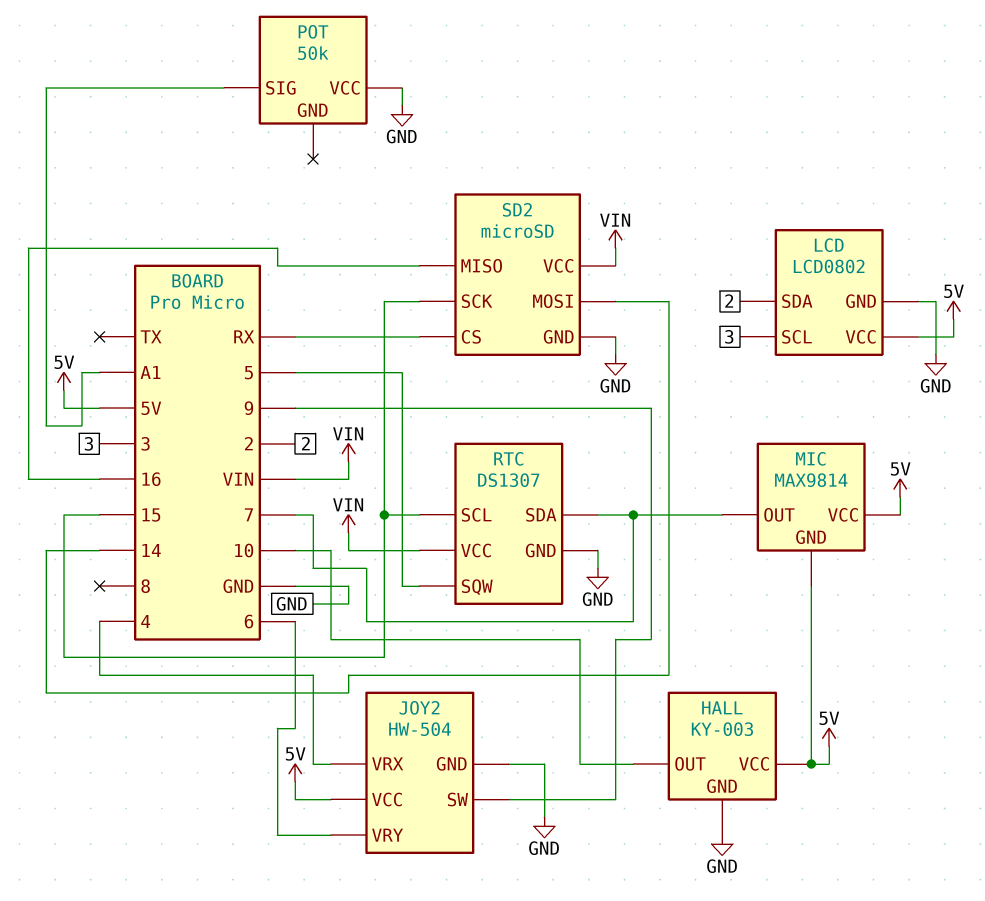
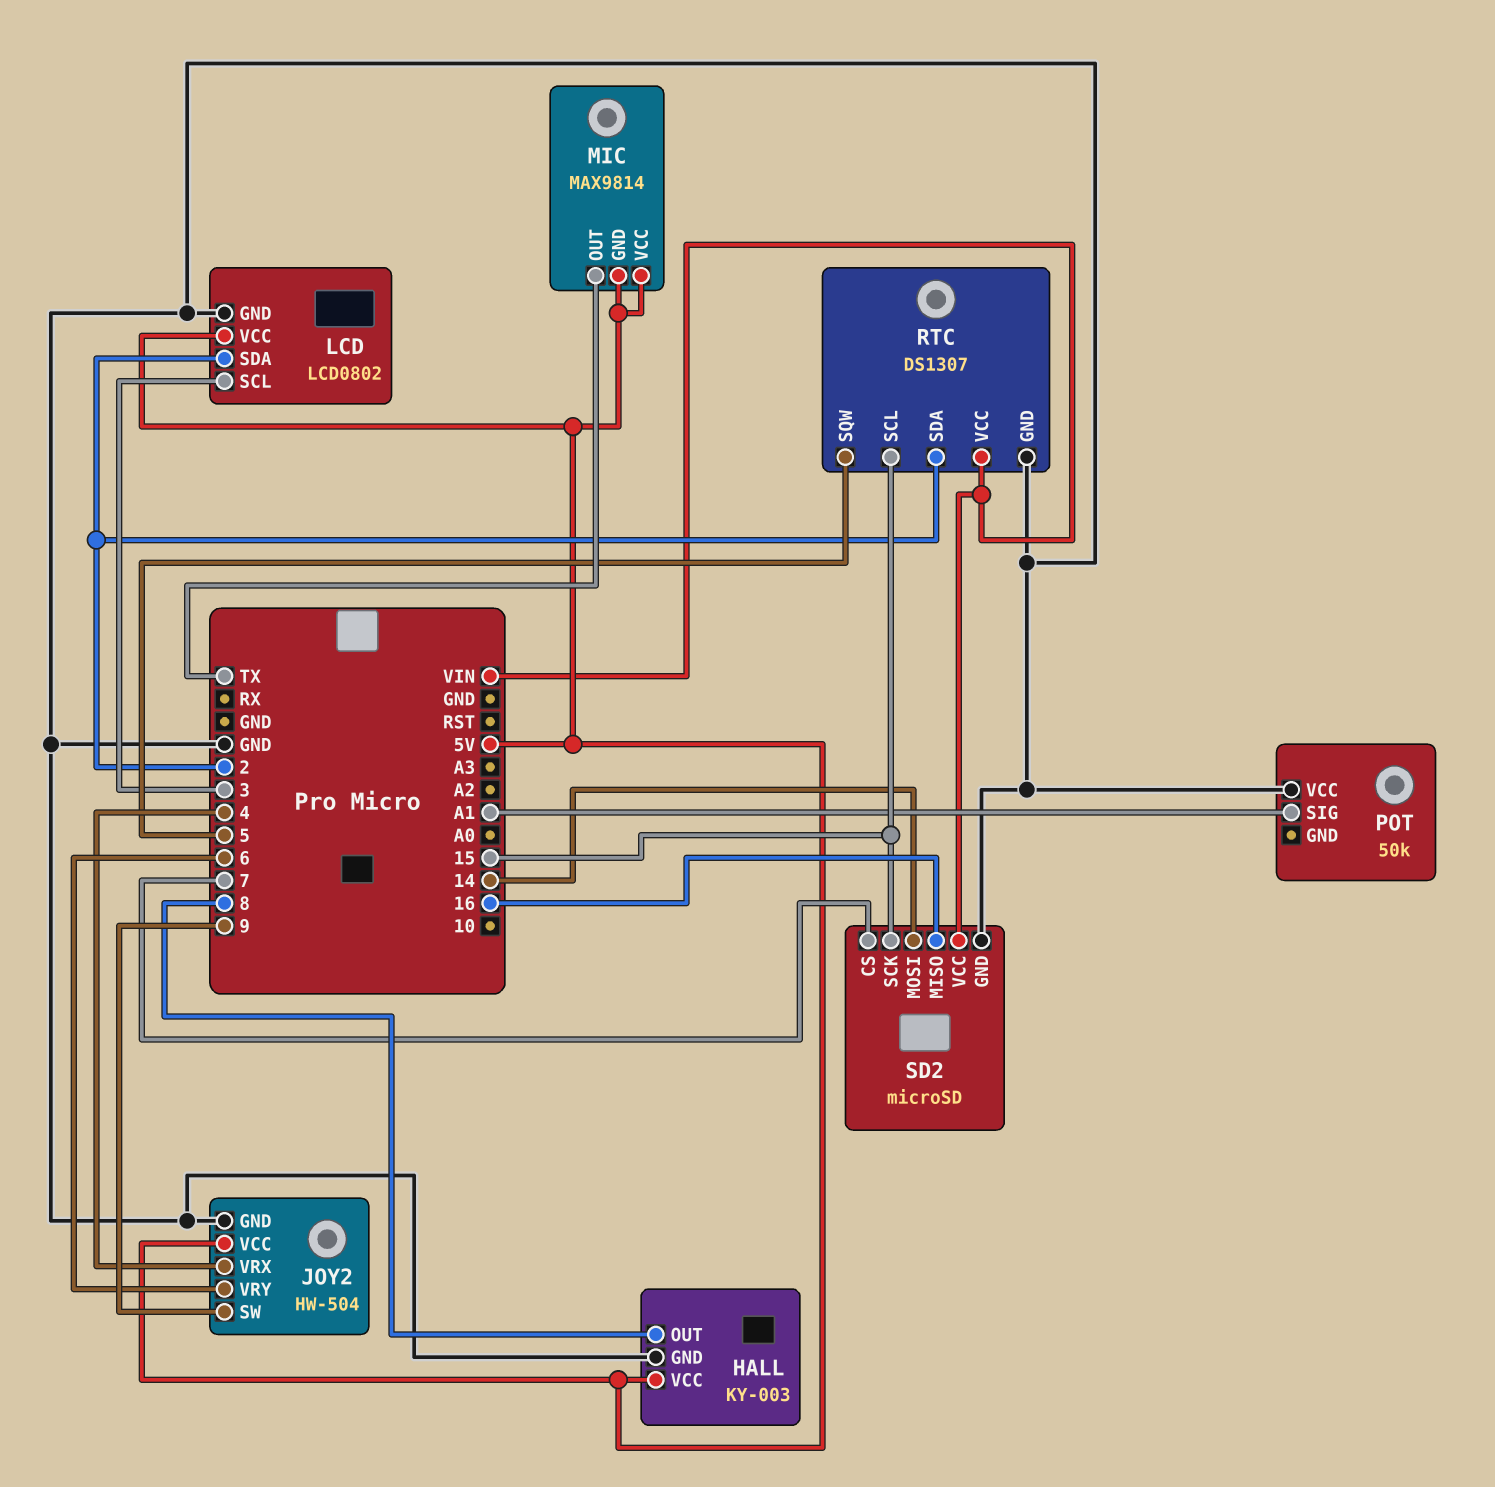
HALL pin OUT: 10 -> 8
MIC pin OUT: 7 -> TX
RTC pin SDA: 7 -> 2
SD2 pin CS: RX -> 7

